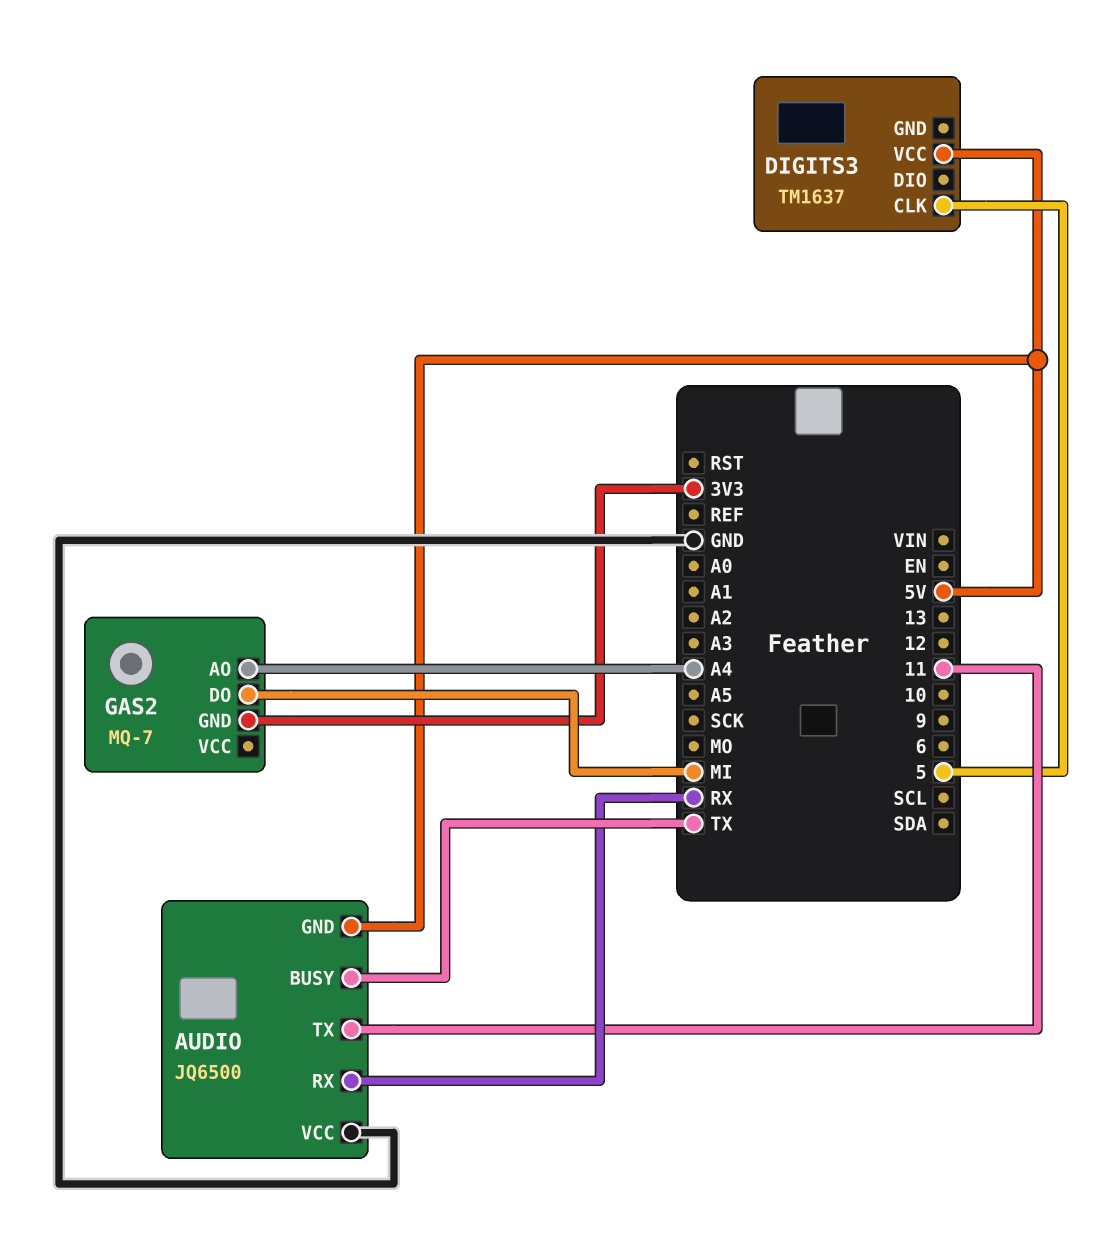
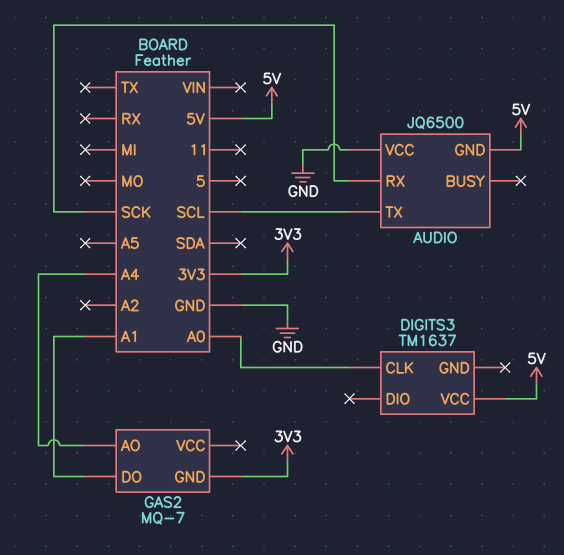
AUDIO pin BUSY: TX -> none
AUDIO pin RX: RX -> SCK
AUDIO pin TX: 11 -> SCL
DIGITS3 pin CLK: 5 -> A0
GAS2 pin DO: MI -> A1

